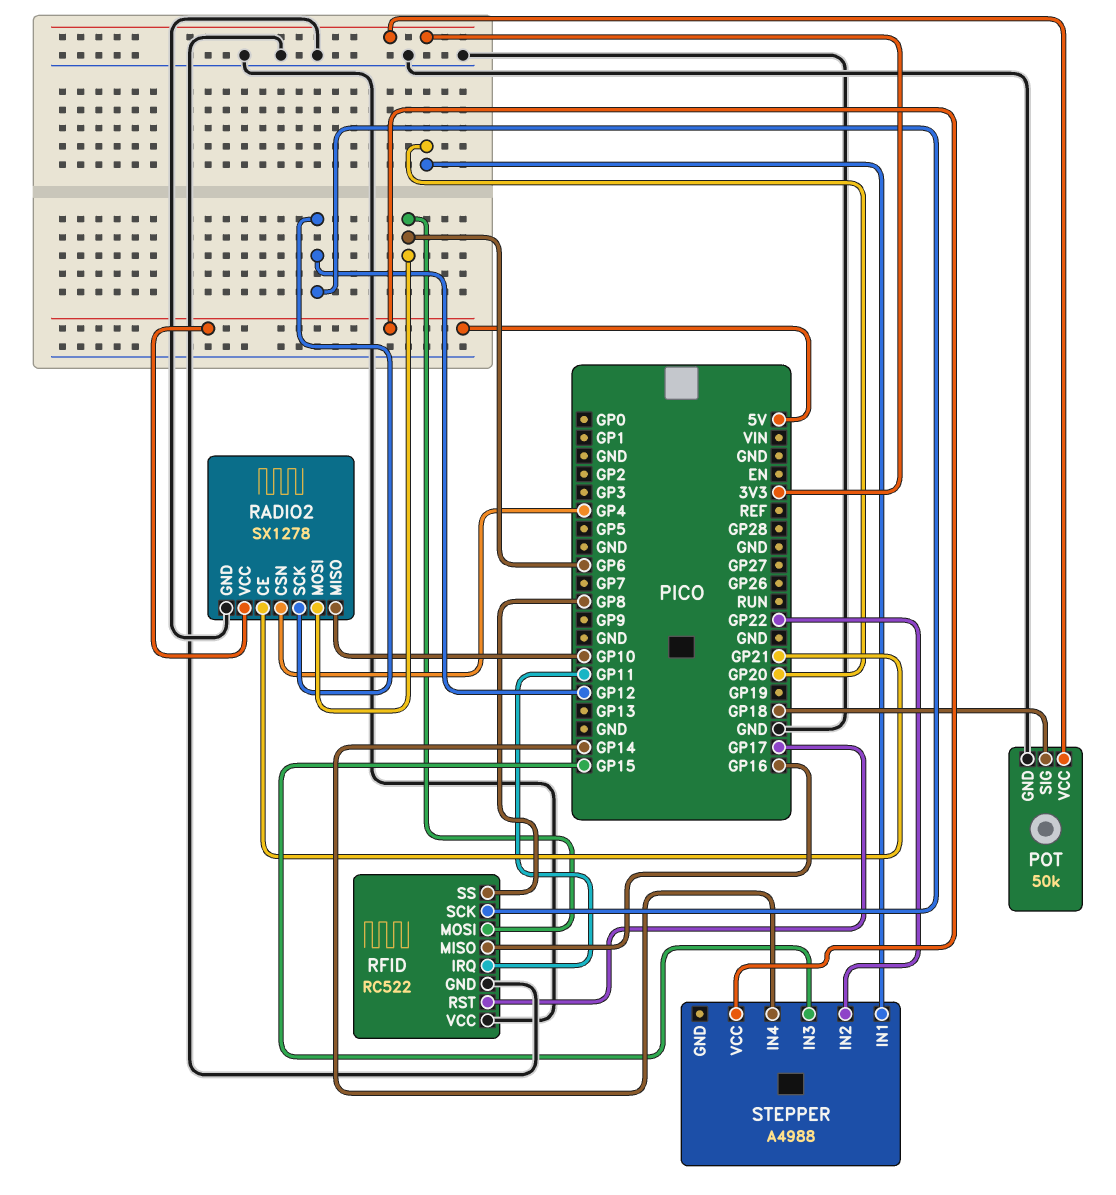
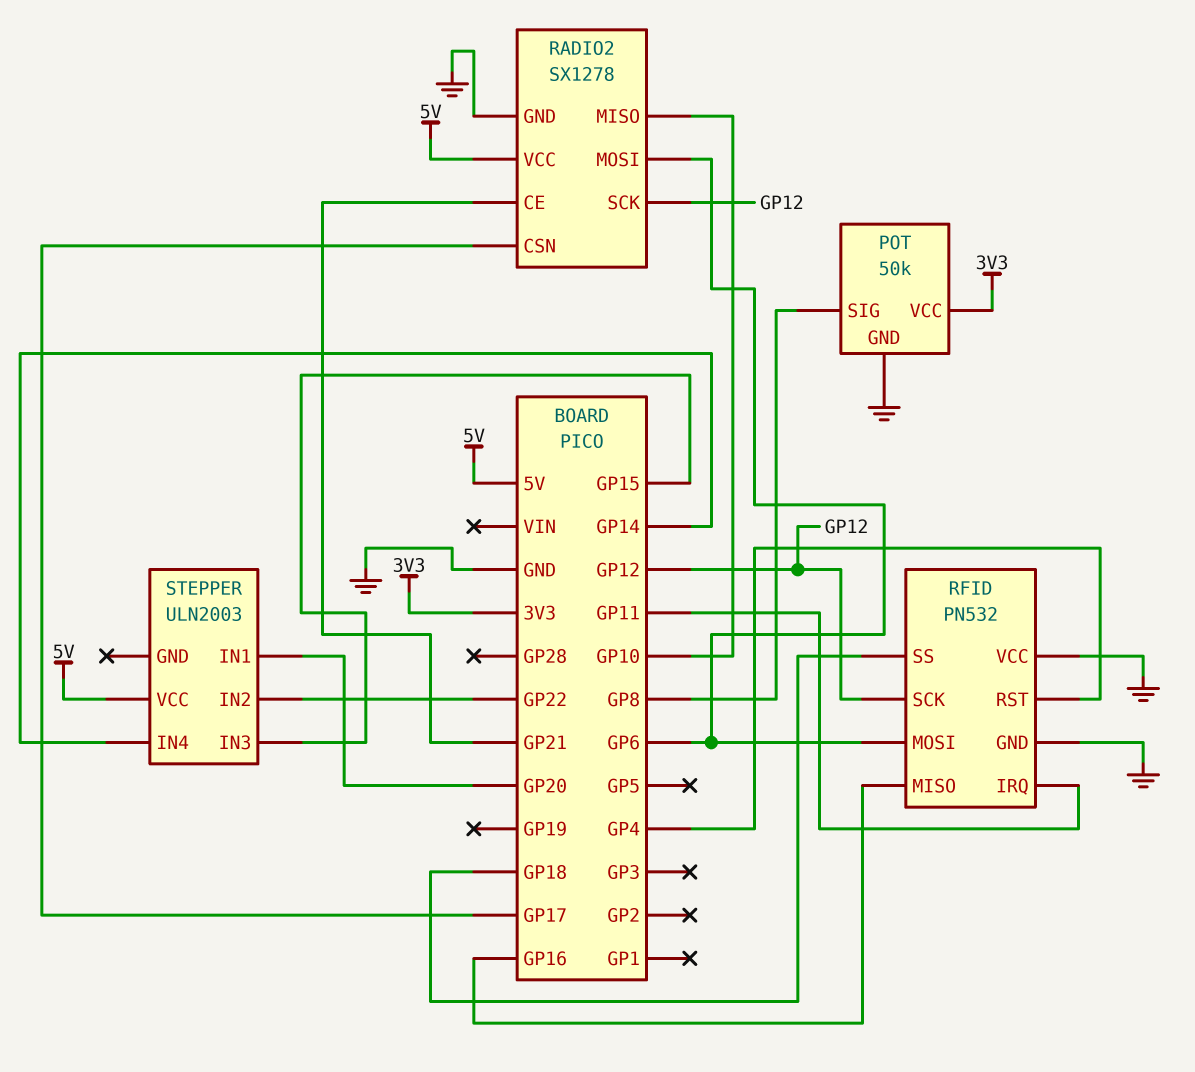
POT pin SIG: GP18 -> GP8
RADIO2 pin CSN: GP4 -> GP17
RFID: RC522 -> PN532
RFID pin RST: GP17 -> GP4
RFID pin SS: GP8 -> GP18
STEPPER: A4988 -> ULN2003

